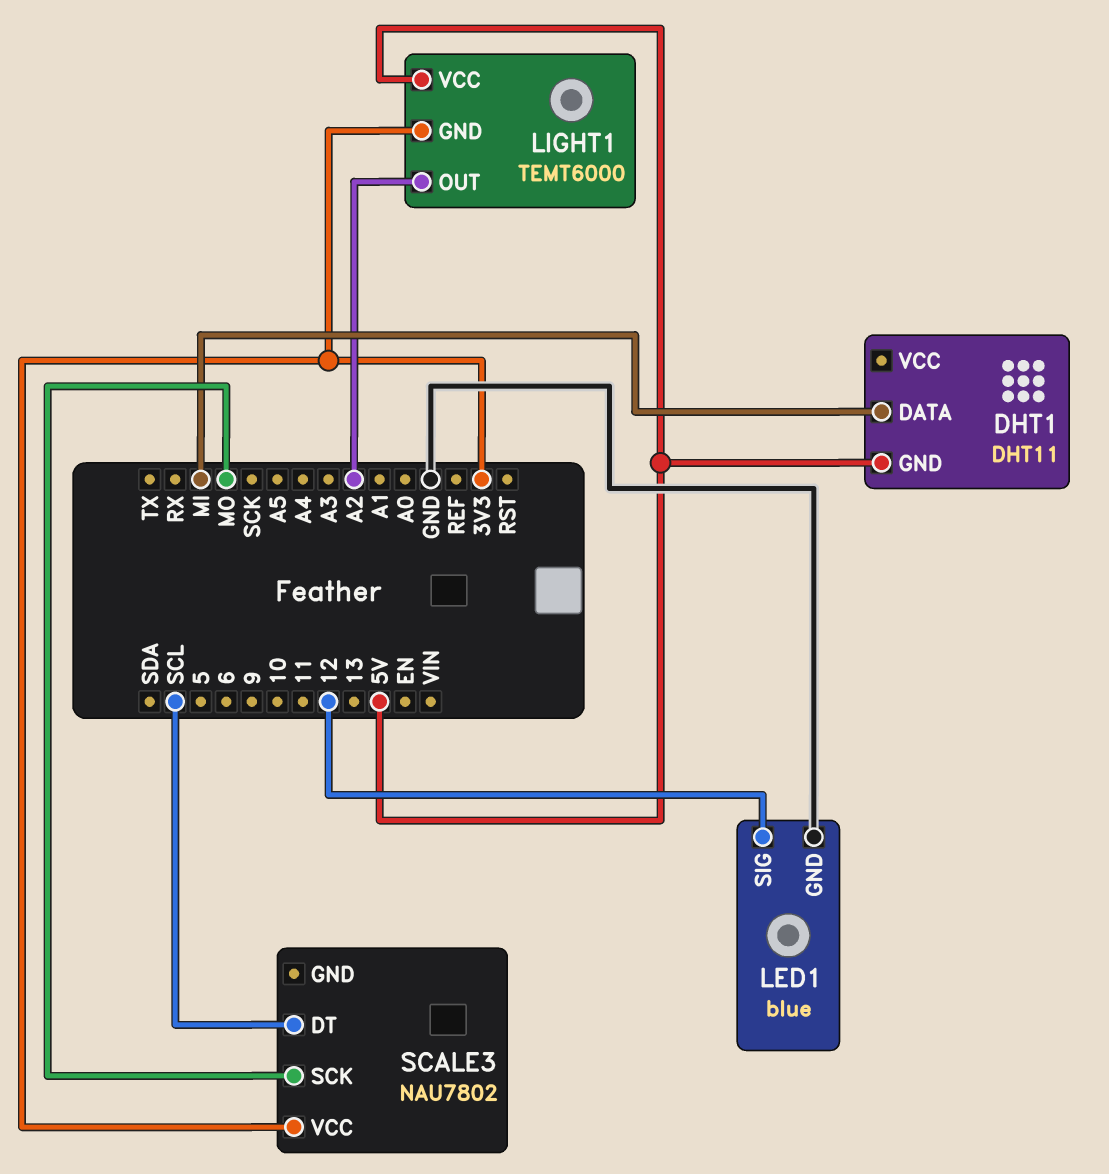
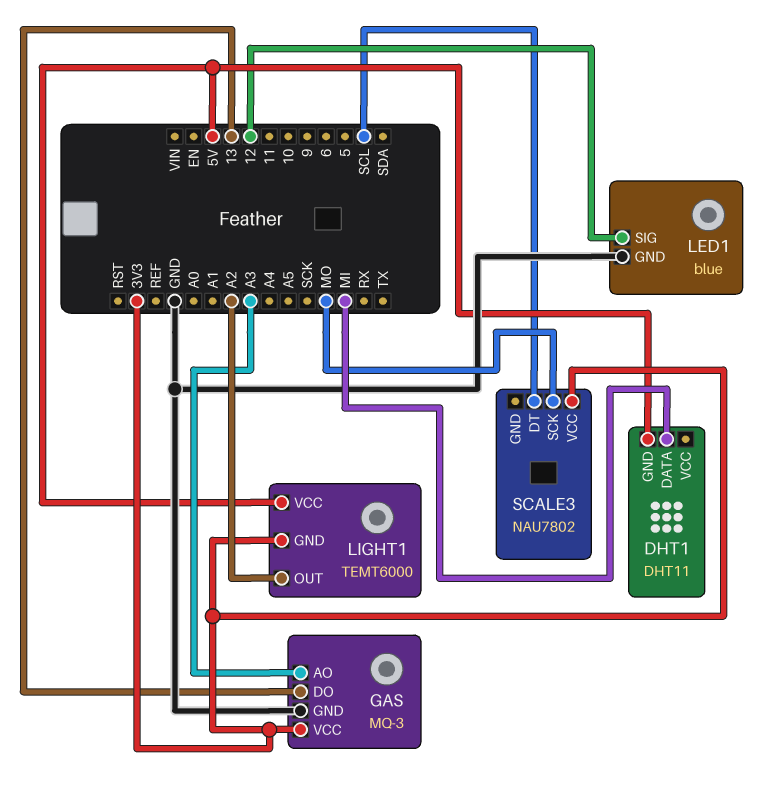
GAS: none -> MQ-3
GAS pin AO: none -> A3
GAS pin DO: none -> 13
GAS pin GND: none -> GND
GAS pin VCC: none -> 3V3

